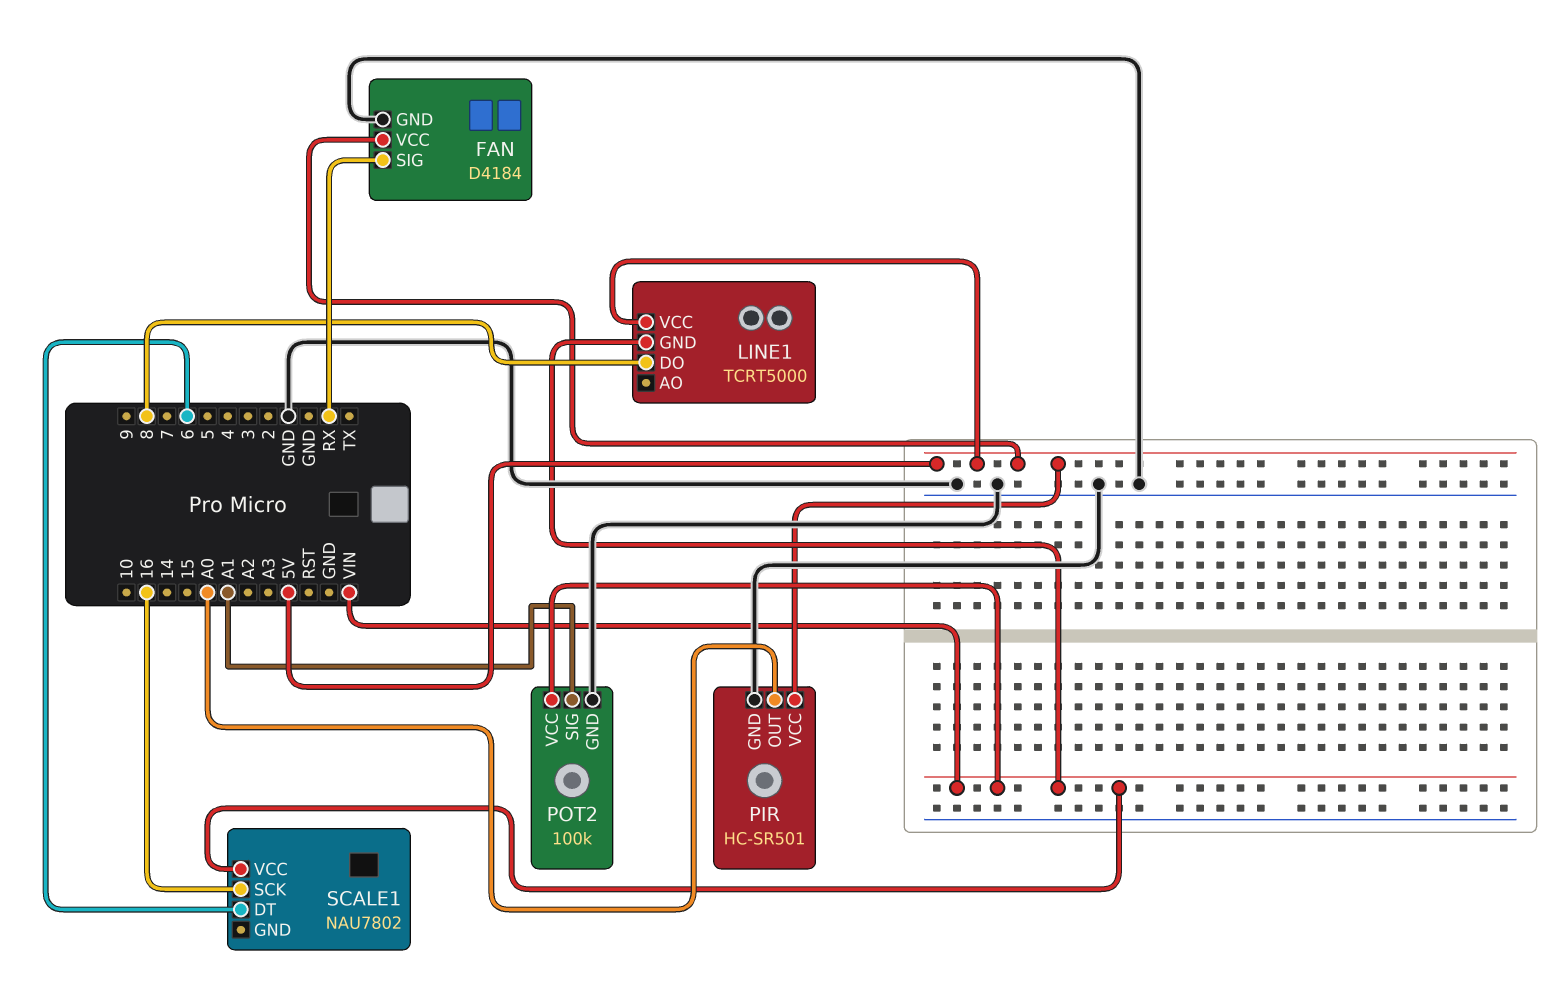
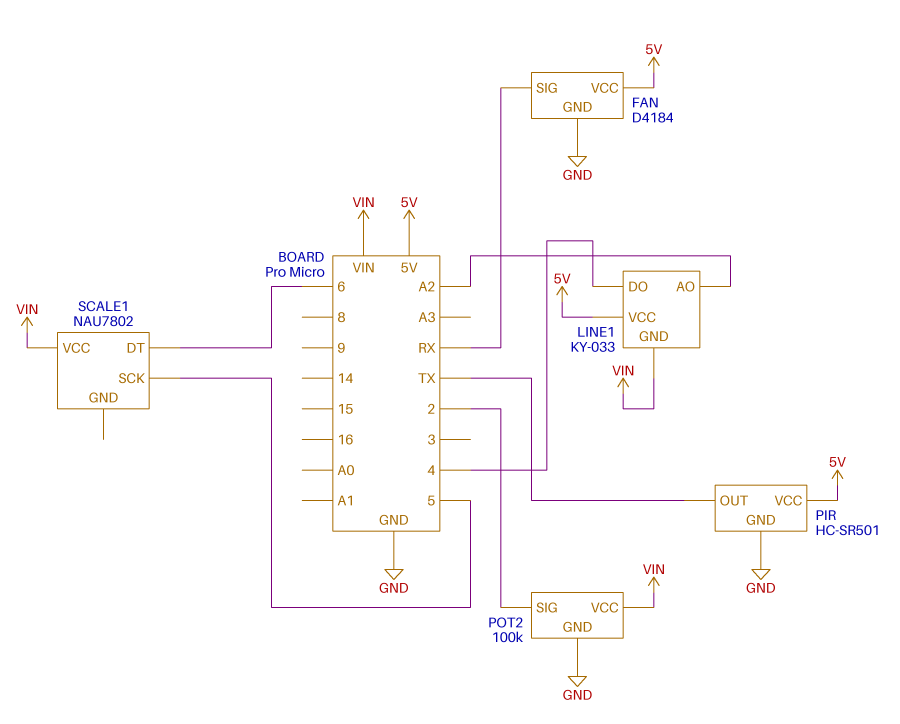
LINE1: TCRT5000 -> KY-033
LINE1 pin AO: none -> A2
LINE1 pin DO: 8 -> 4
PIR pin OUT: A0 -> TX
POT2 pin SIG: A1 -> 2
SCALE1 pin SCK: 16 -> 5

